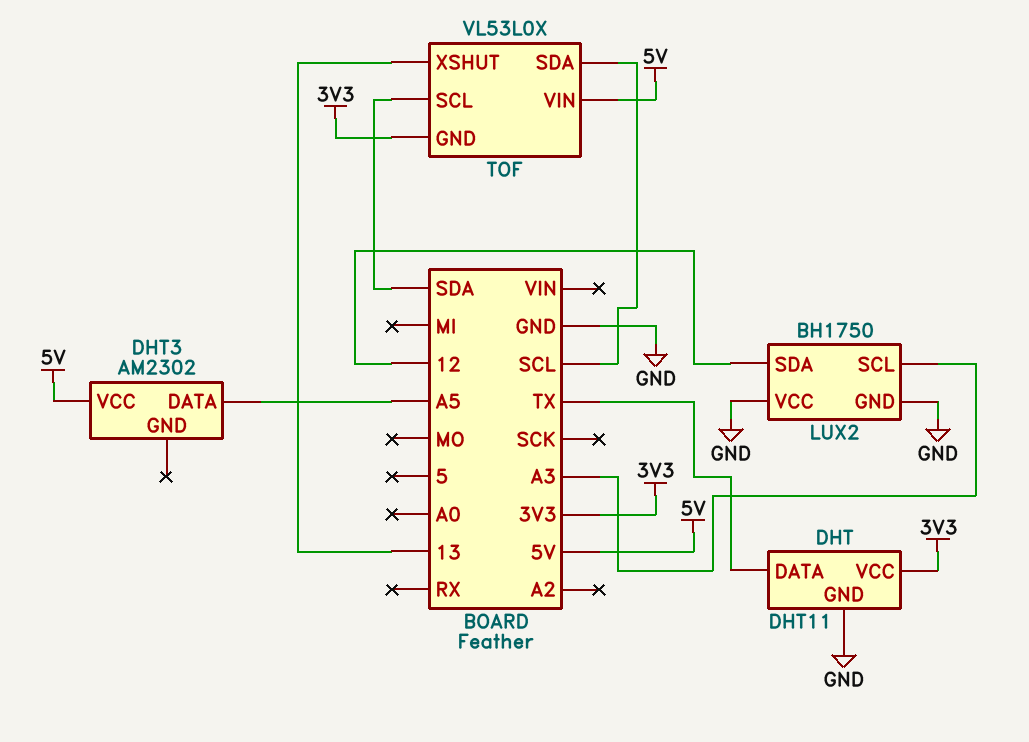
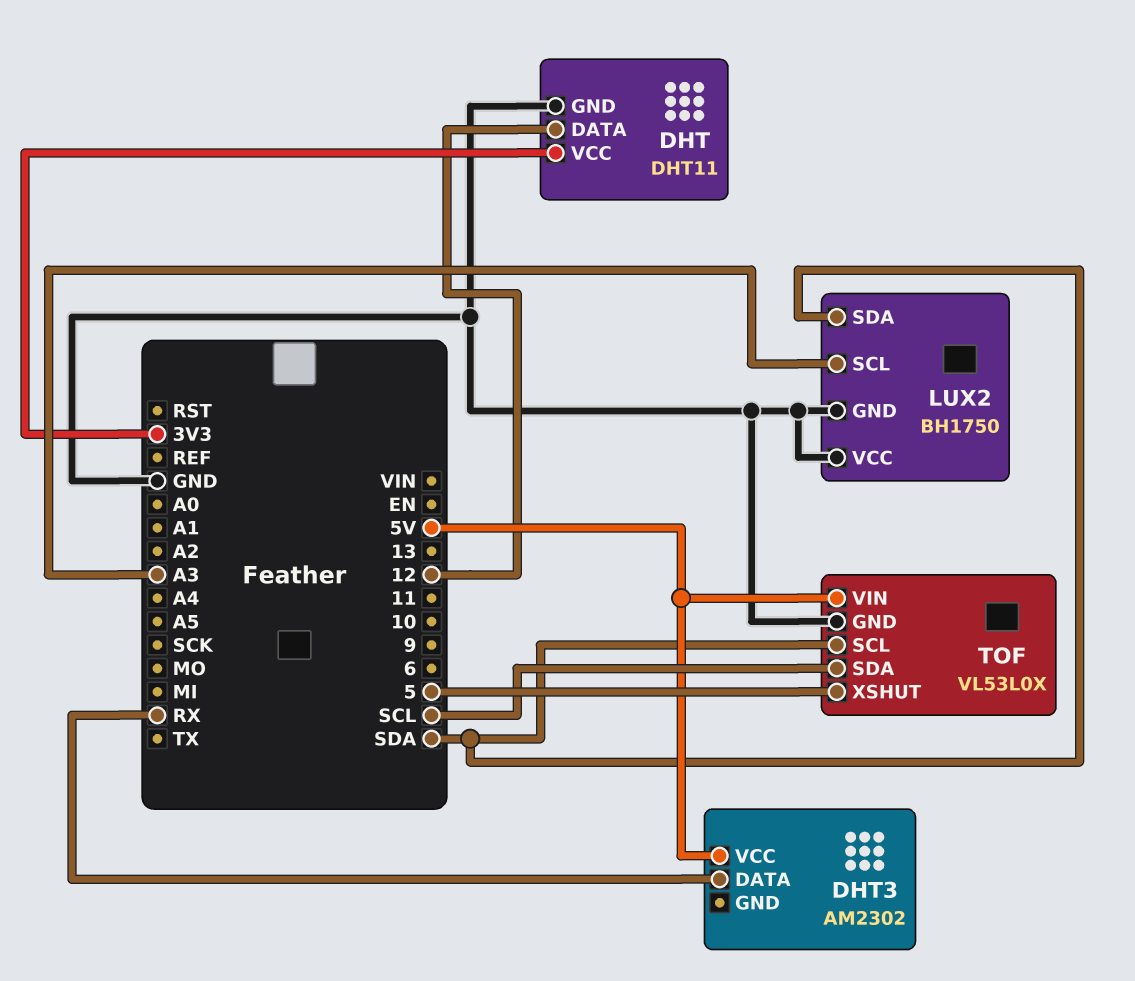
DHT pin DATA: TX -> 12
DHT3 pin DATA: A5 -> RX
LUX2 pin SDA: 12 -> SDA
TOF pin GND: 3V3 -> GND
TOF pin XSHUT: 13 -> 5

